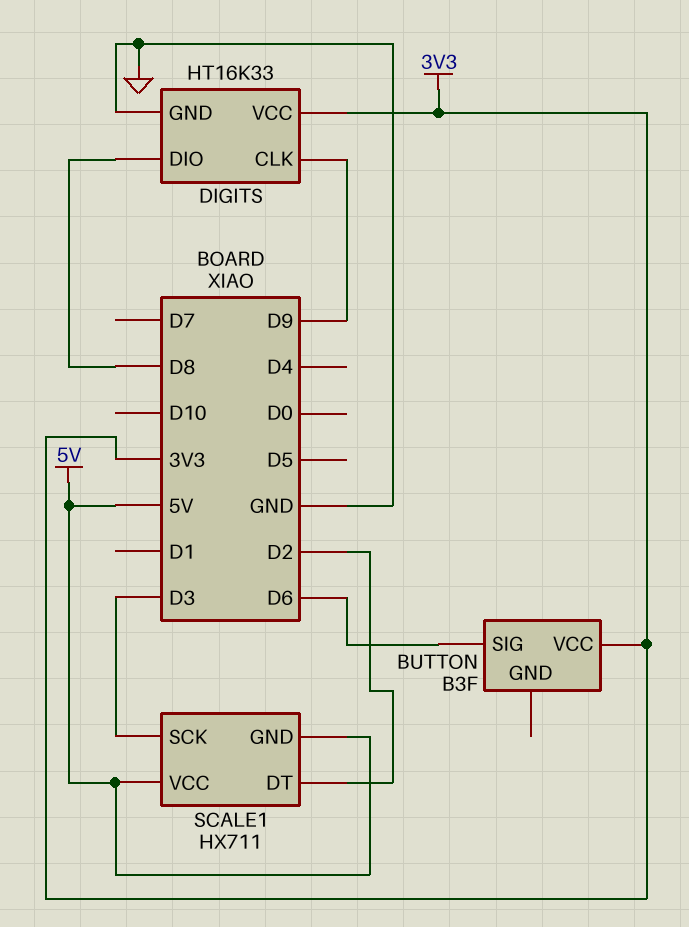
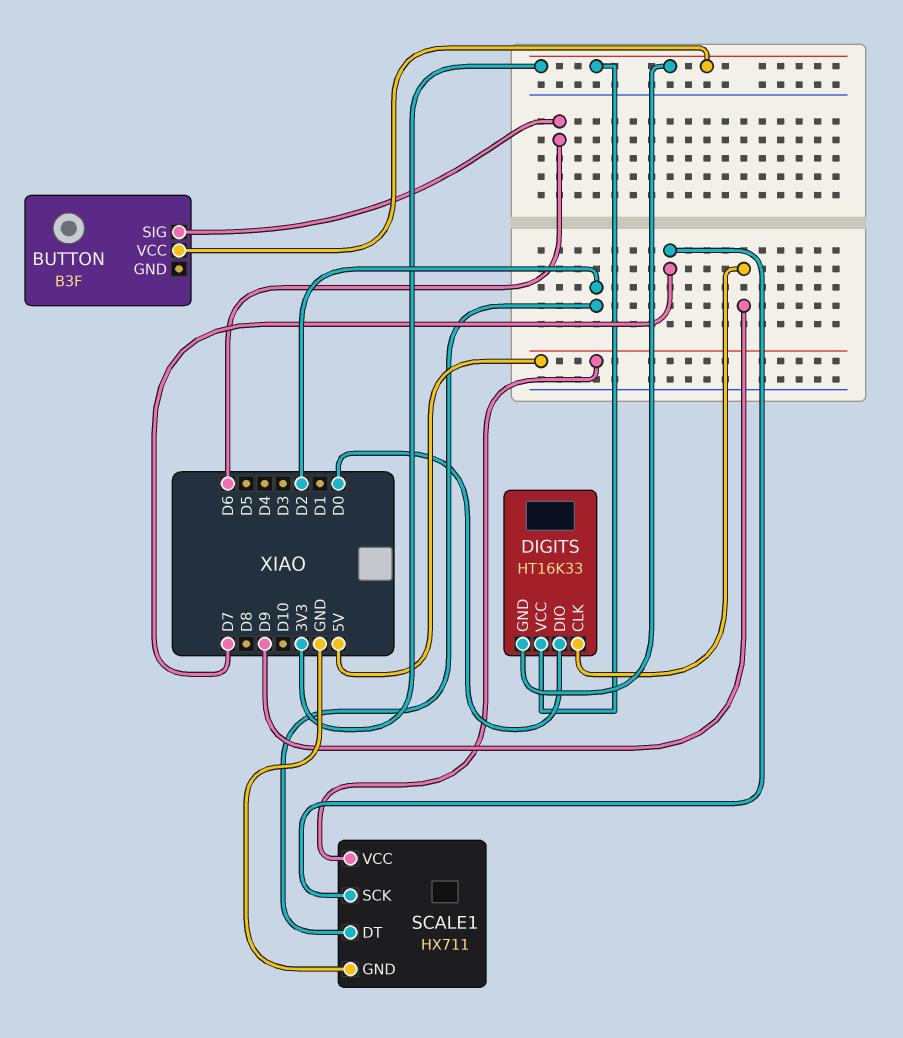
DIGITS pin DIO: D8 -> D0
DIGITS pin GND: GND -> 3V3
SCALE1 pin GND: 5V -> GND
SCALE1 pin SCK: D3 -> D7

